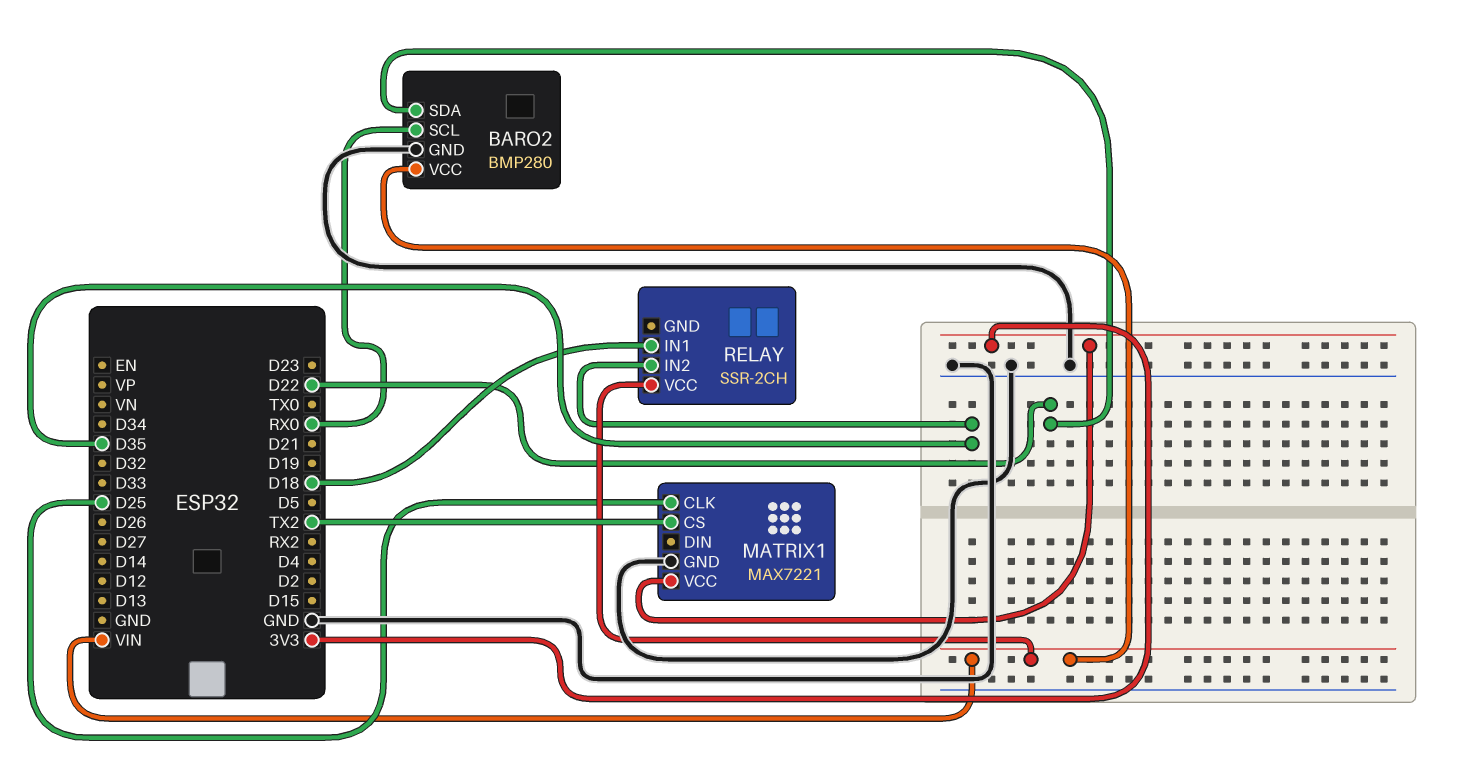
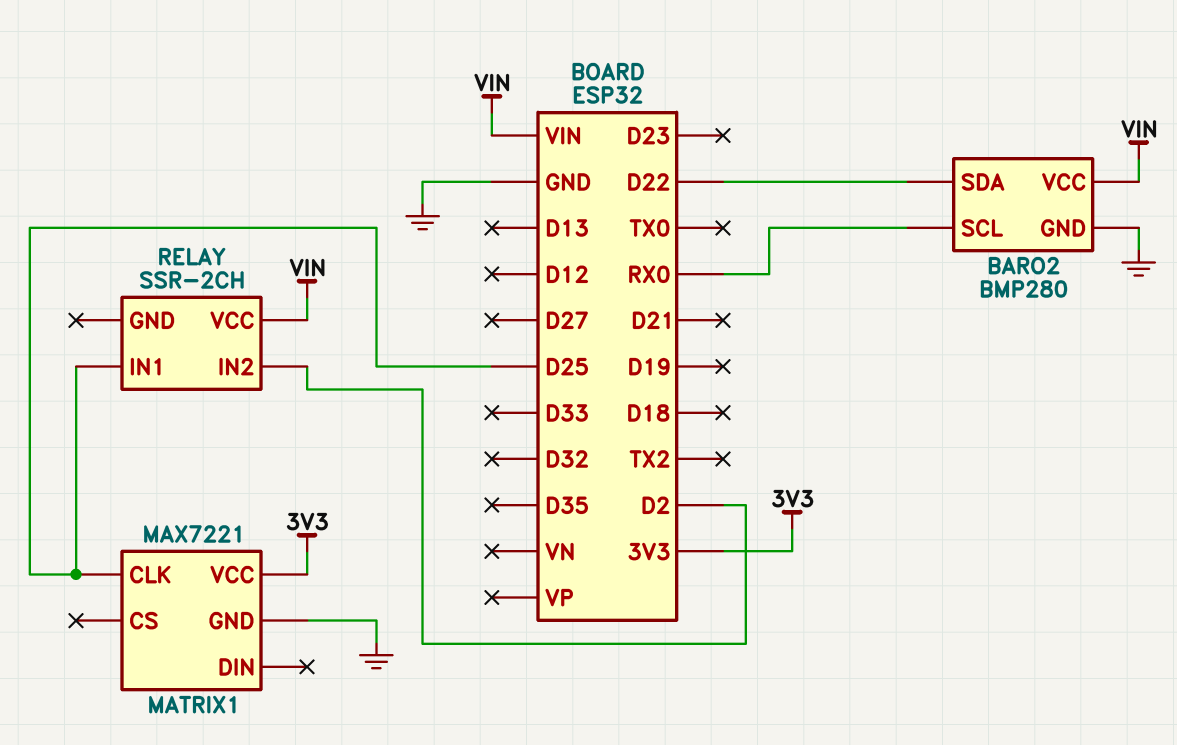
MATRIX1 pin CS: TX2 -> none
RELAY pin IN1: D18 -> D25
RELAY pin IN2: D35 -> D2

